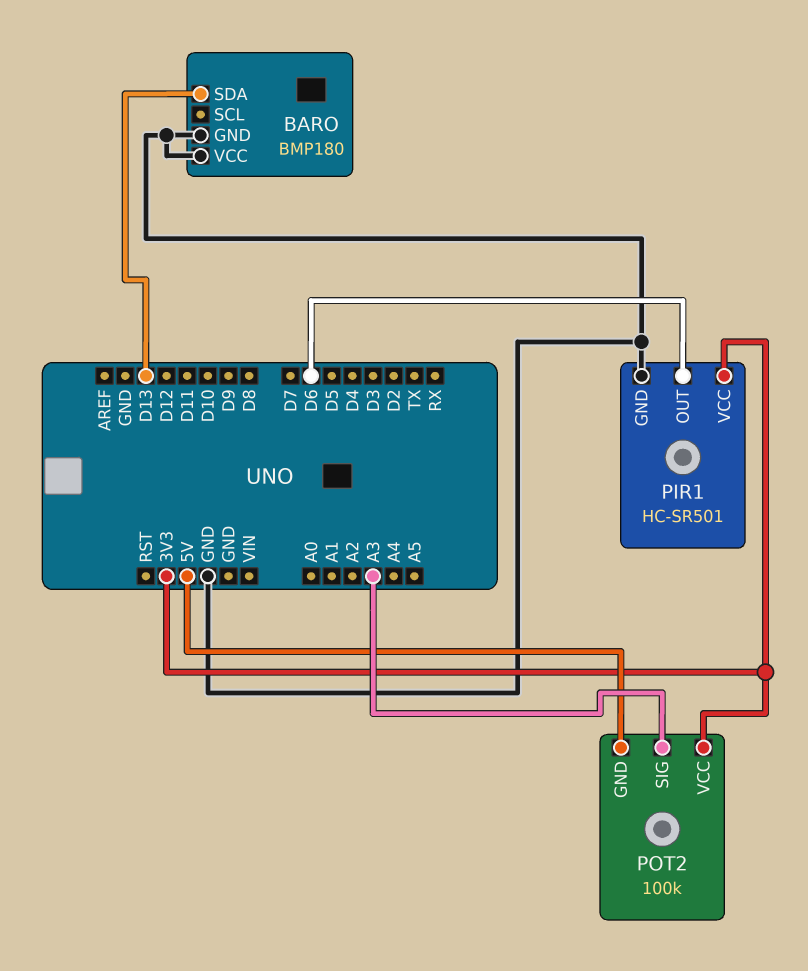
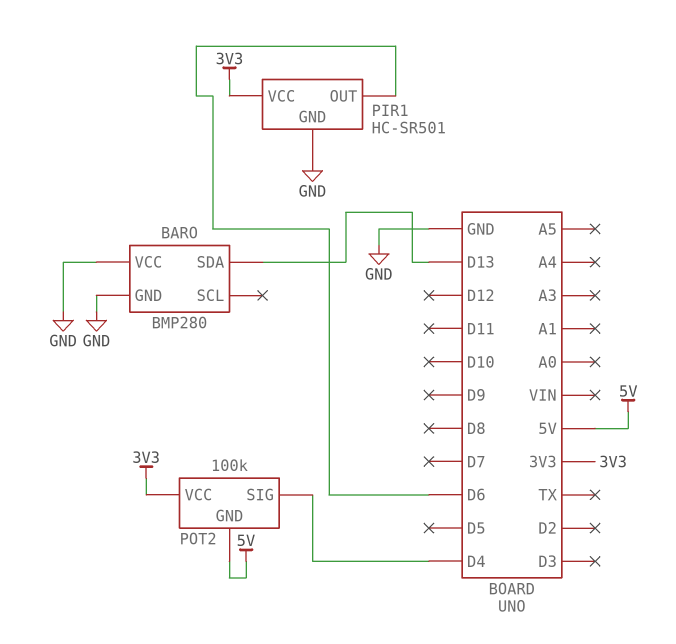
BARO: BMP180 -> BMP280
POT2 pin SIG: A3 -> D4

